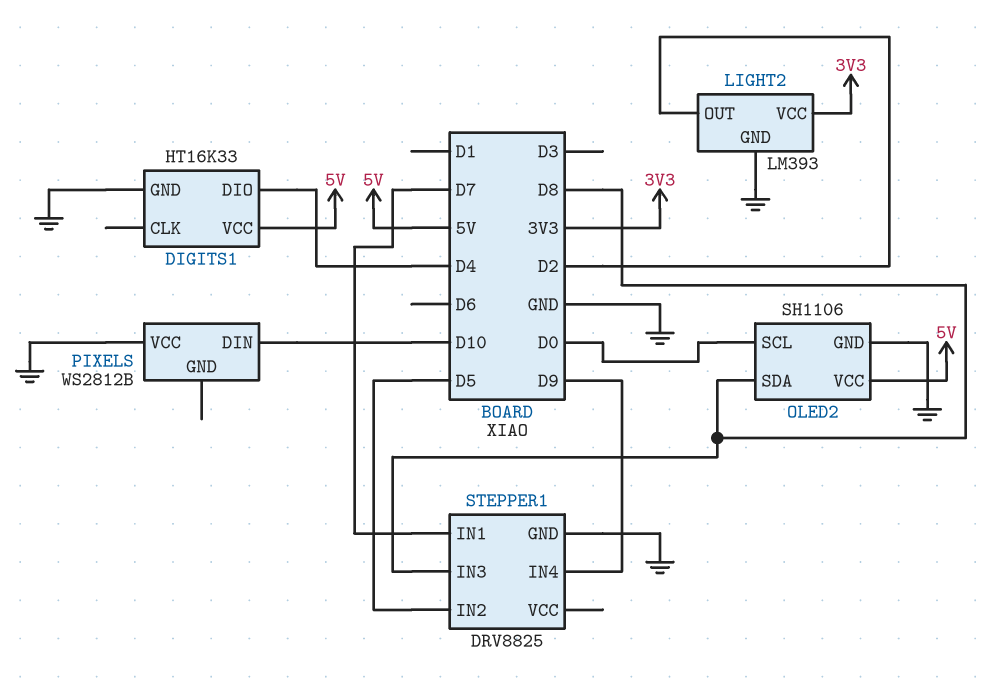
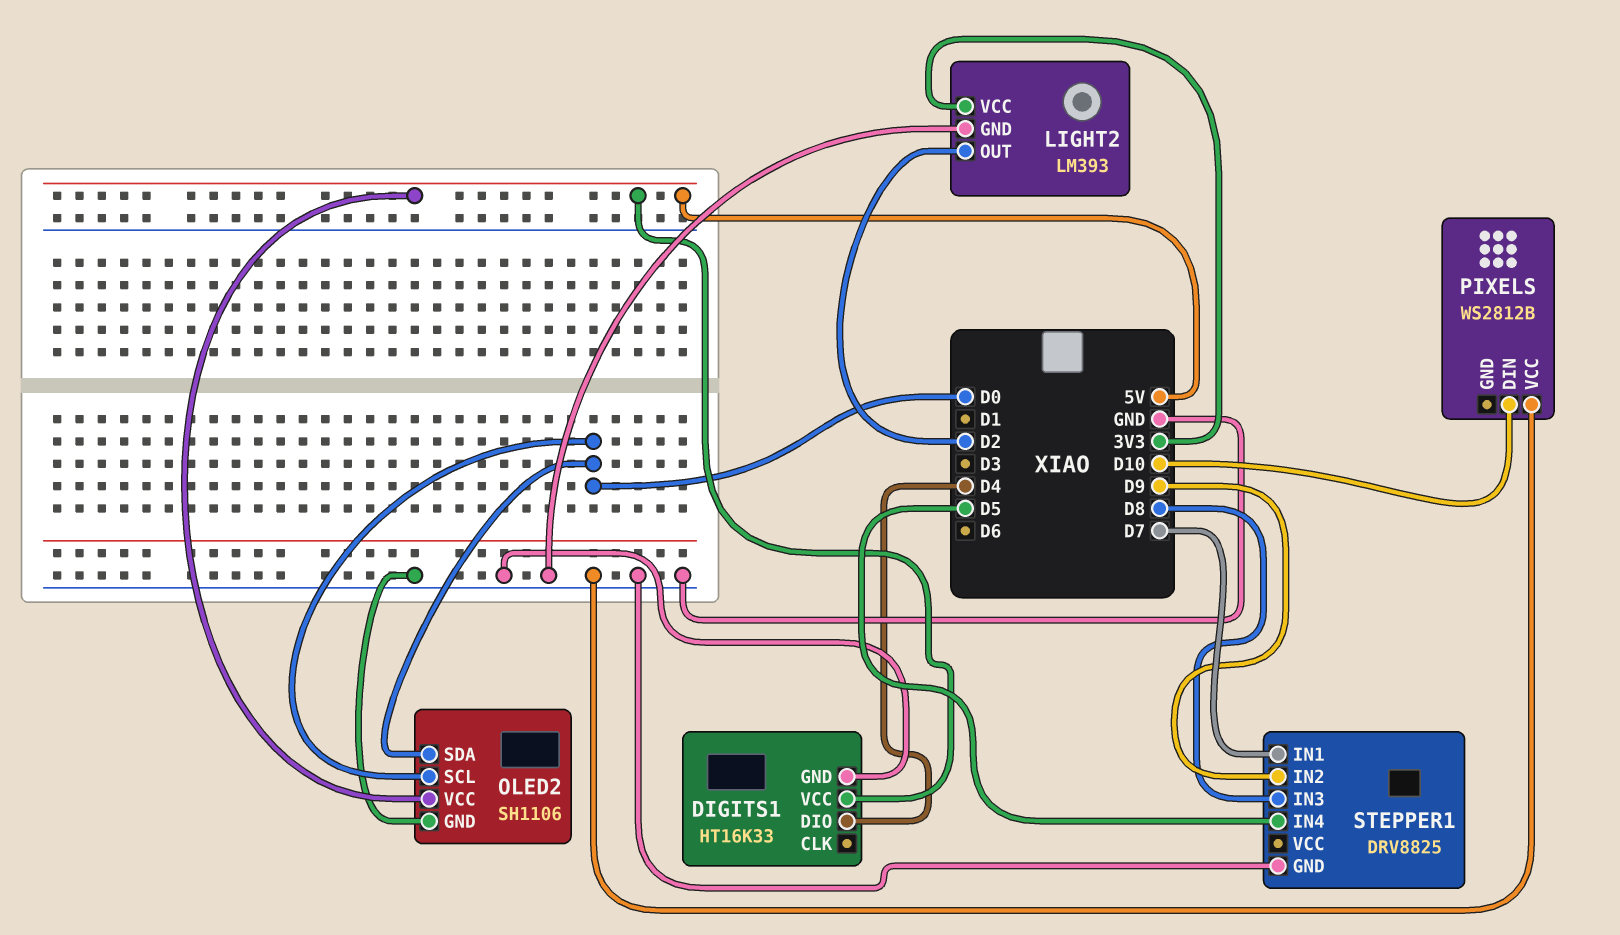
OLED2 pin SDA: D8 -> D0
STEPPER1 pin IN2: D5 -> D9
STEPPER1 pin IN4: D9 -> D5

